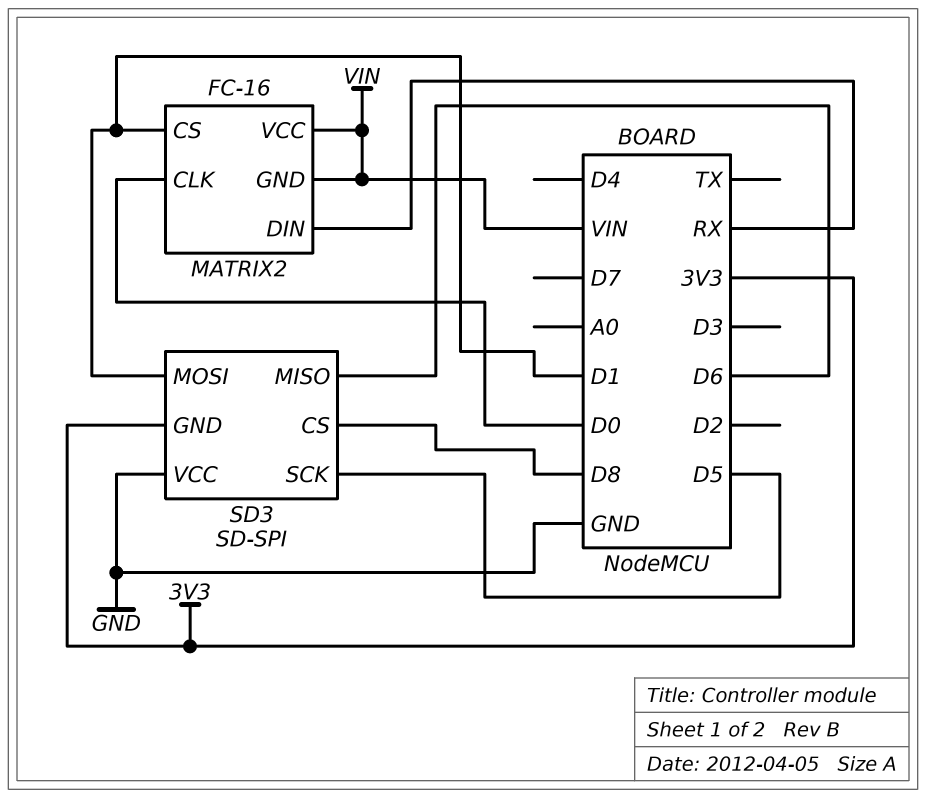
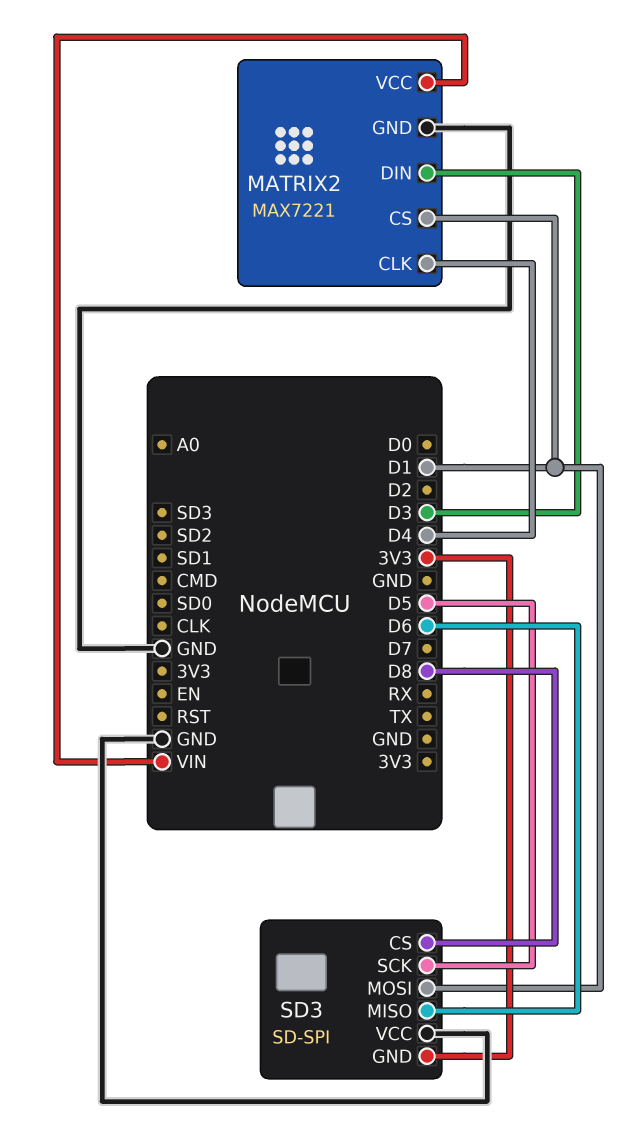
MATRIX2: FC-16 -> MAX7221
MATRIX2 pin CLK: D0 -> D4
MATRIX2 pin DIN: RX -> D3
MATRIX2 pin GND: VIN -> GND

